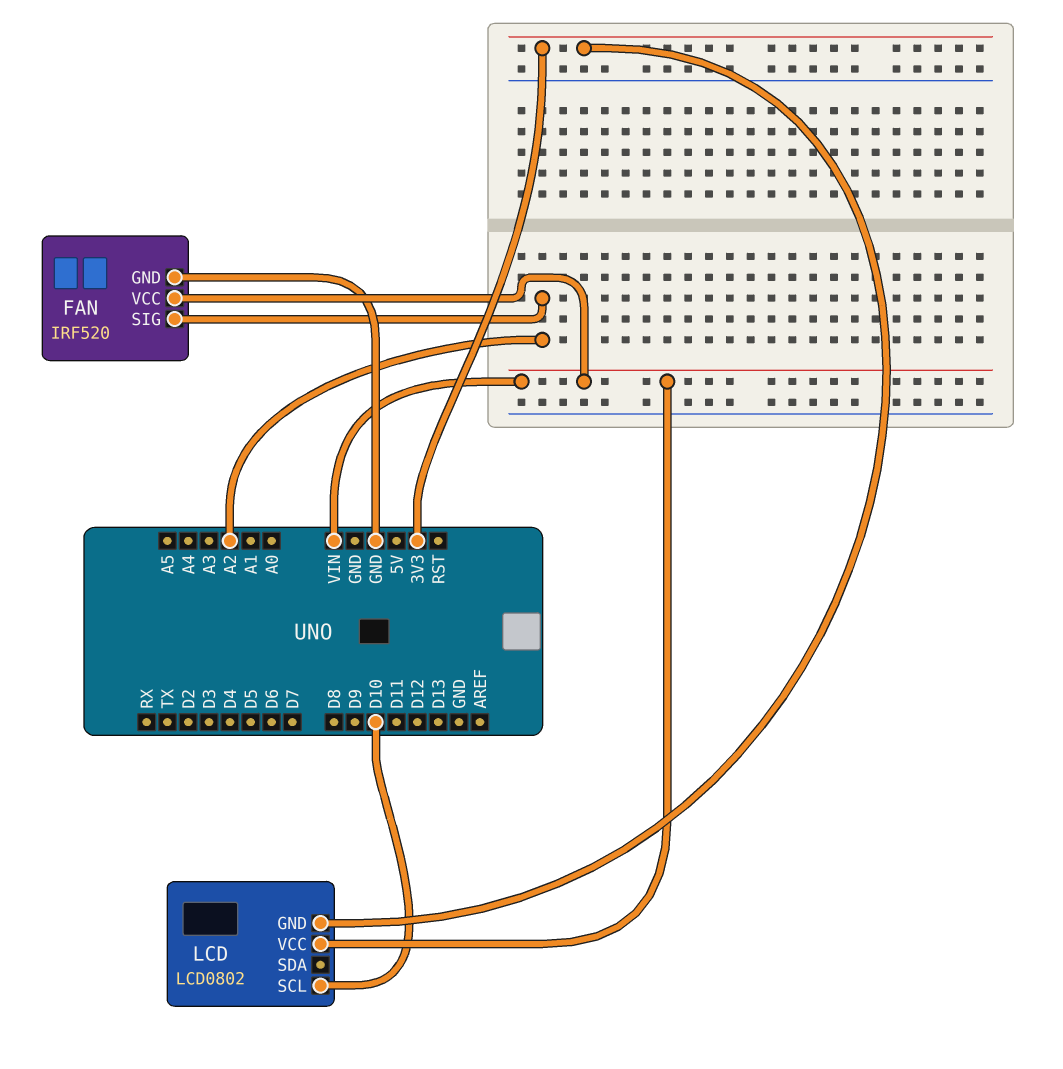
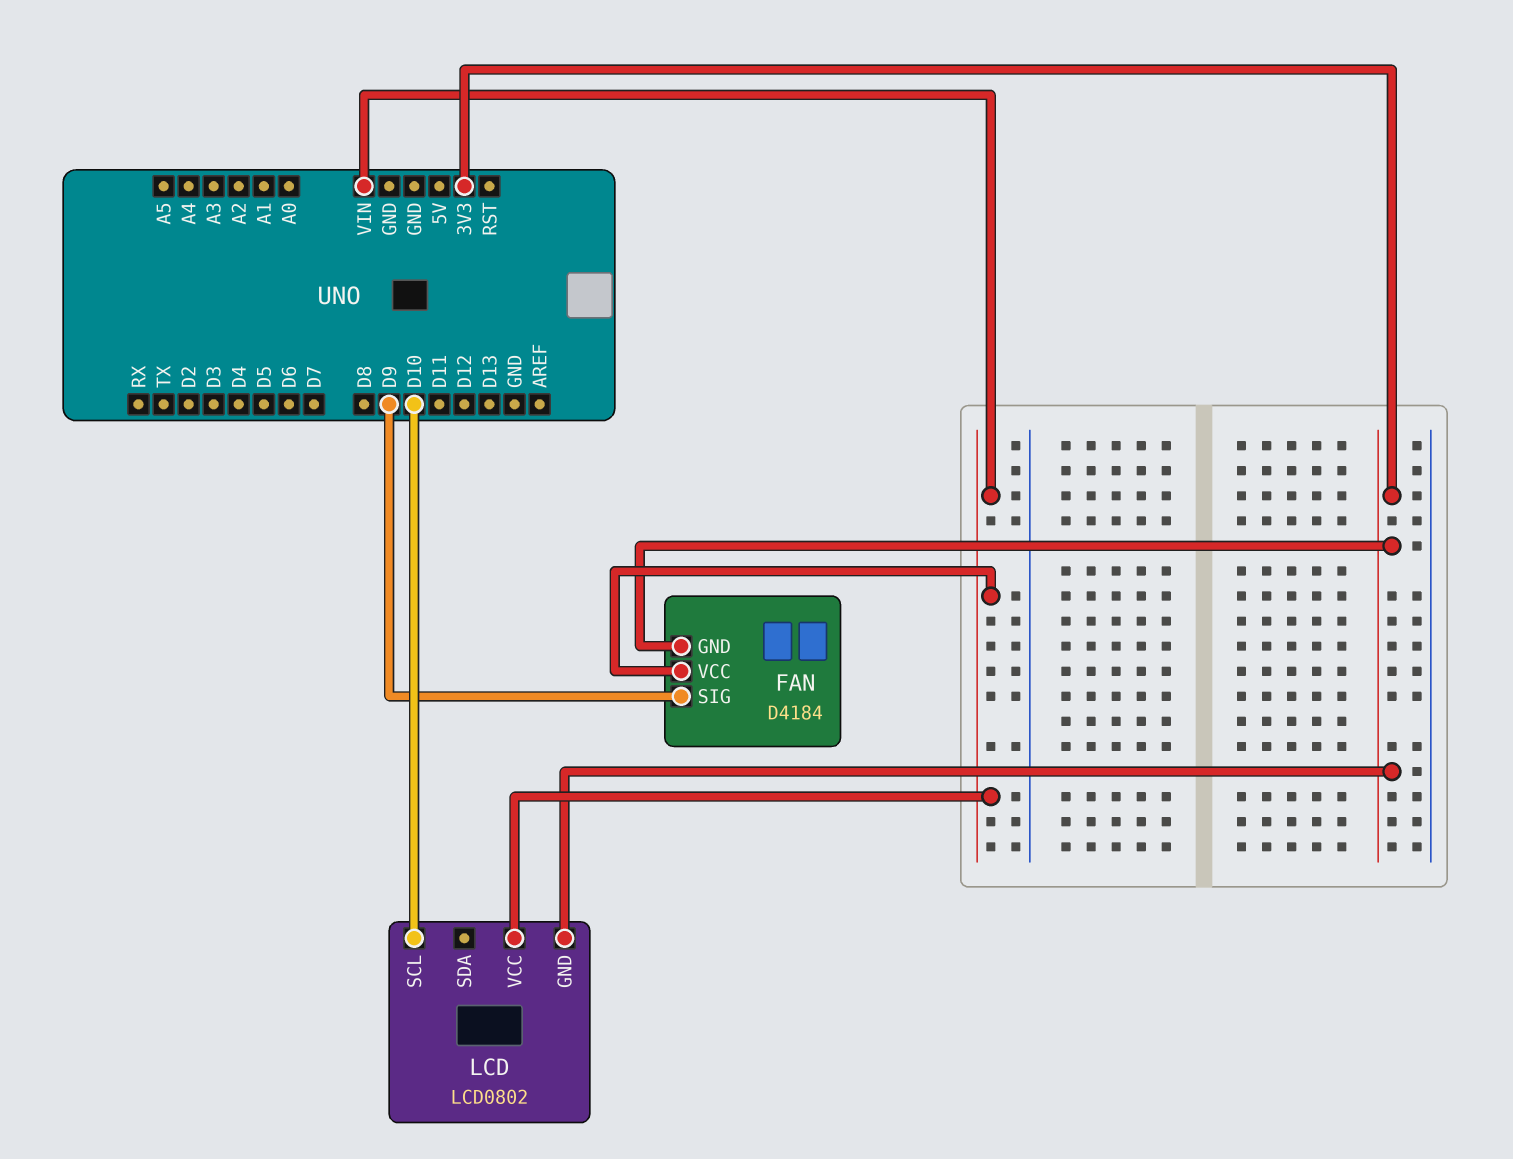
FAN: IRF520 -> D4184
FAN pin GND: GND -> 3V3
FAN pin SIG: A2 -> D9

